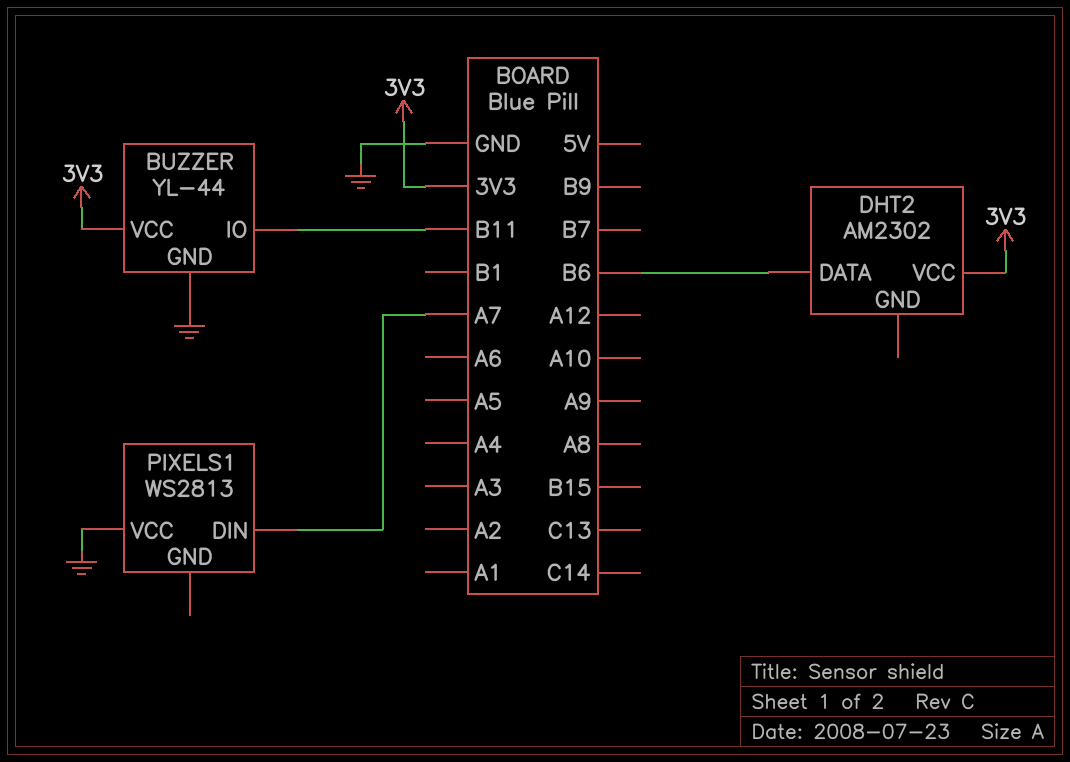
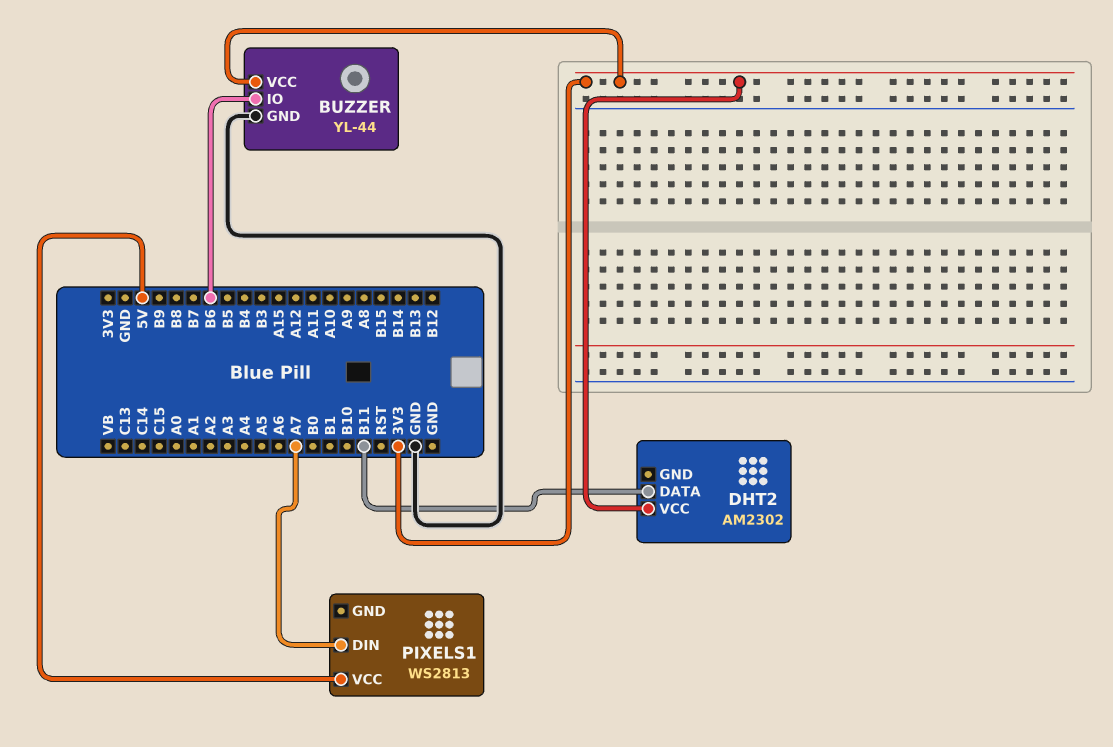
BUZZER pin IO: B11 -> B6
DHT2 pin DATA: B6 -> B11
PIXELS1 pin VCC: GND -> 5V

